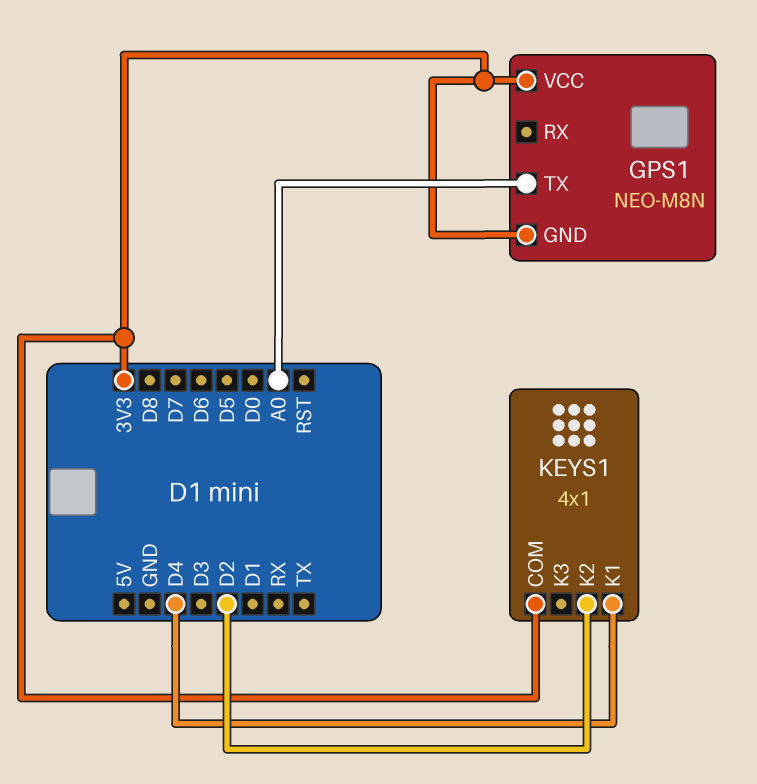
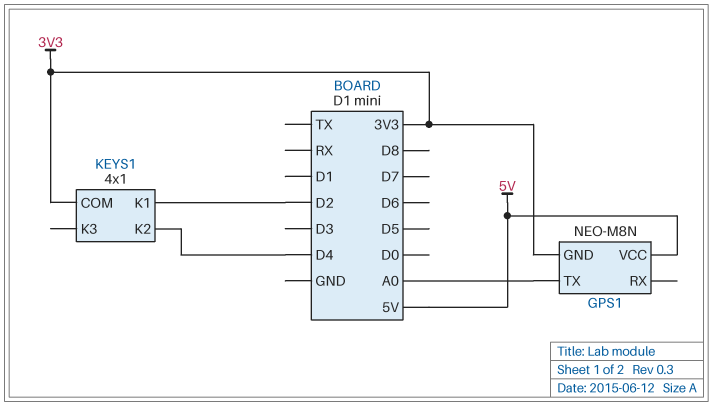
GPS1 pin VCC: 3V3 -> 5V
KEYS1 pin K1: D4 -> D2
KEYS1 pin K2: D2 -> D4

